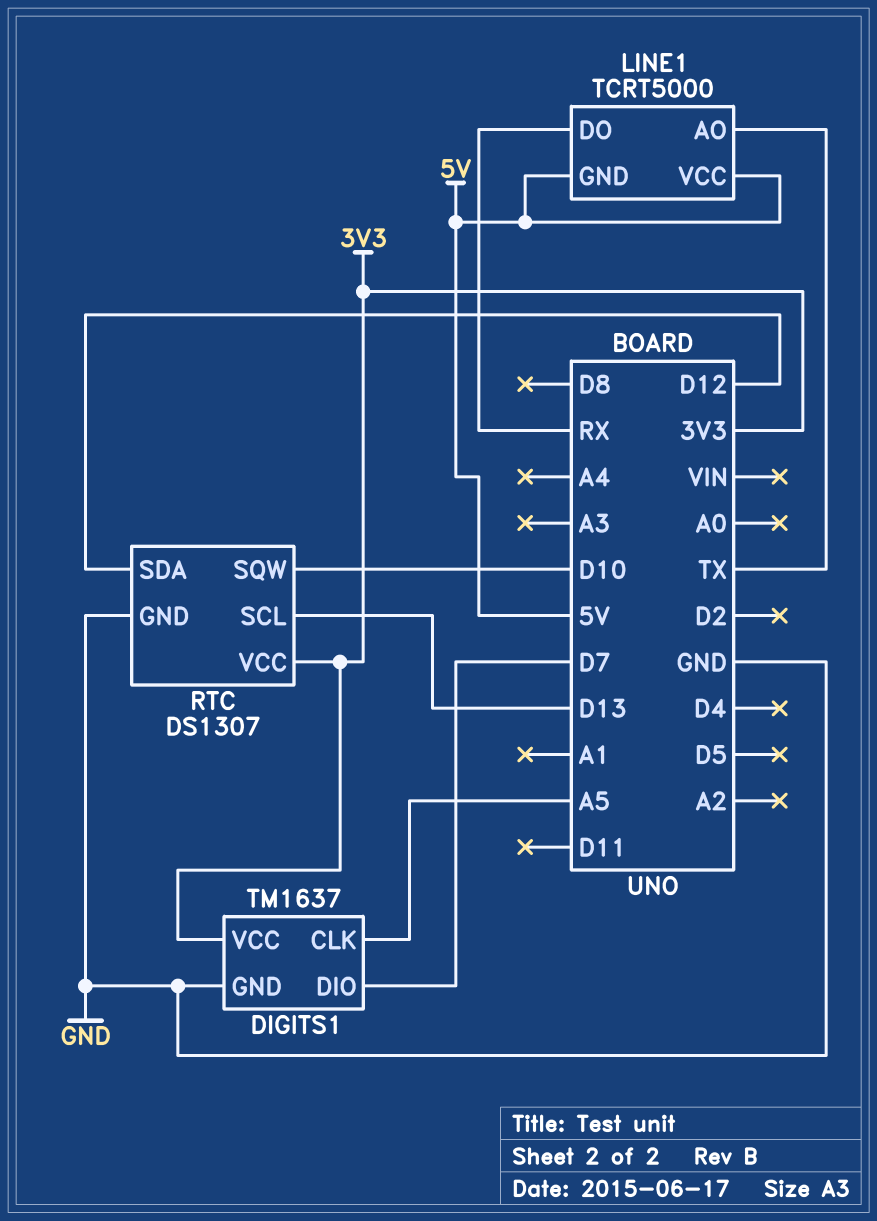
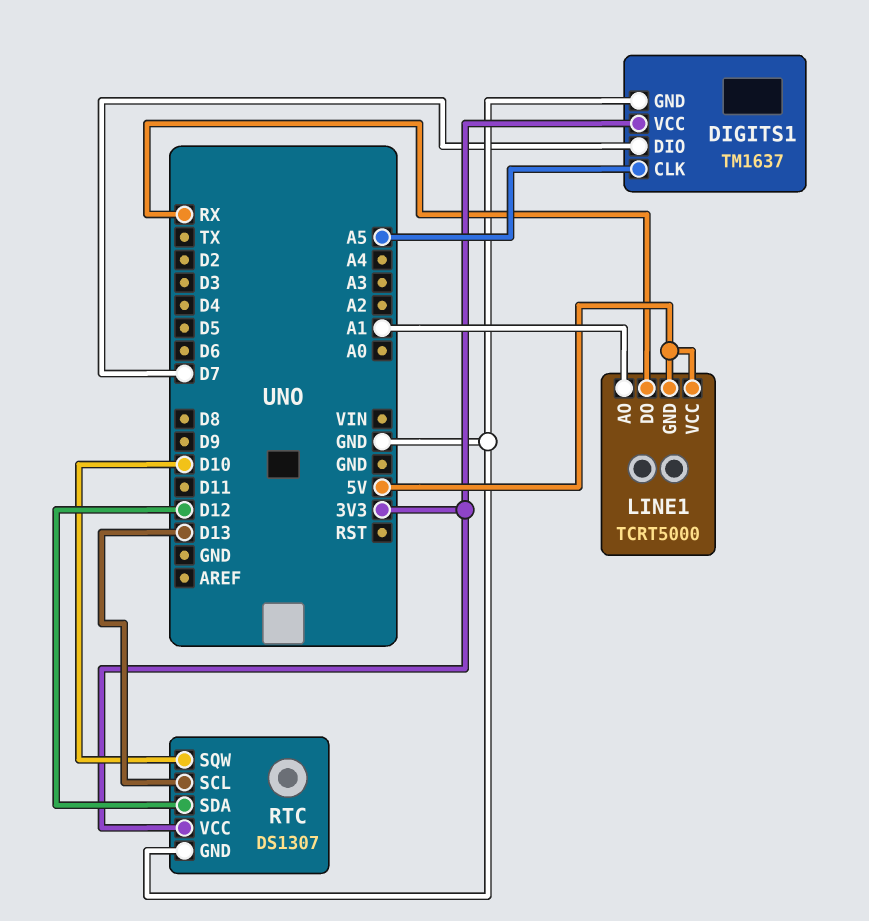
LINE1 pin AO: TX -> A1

